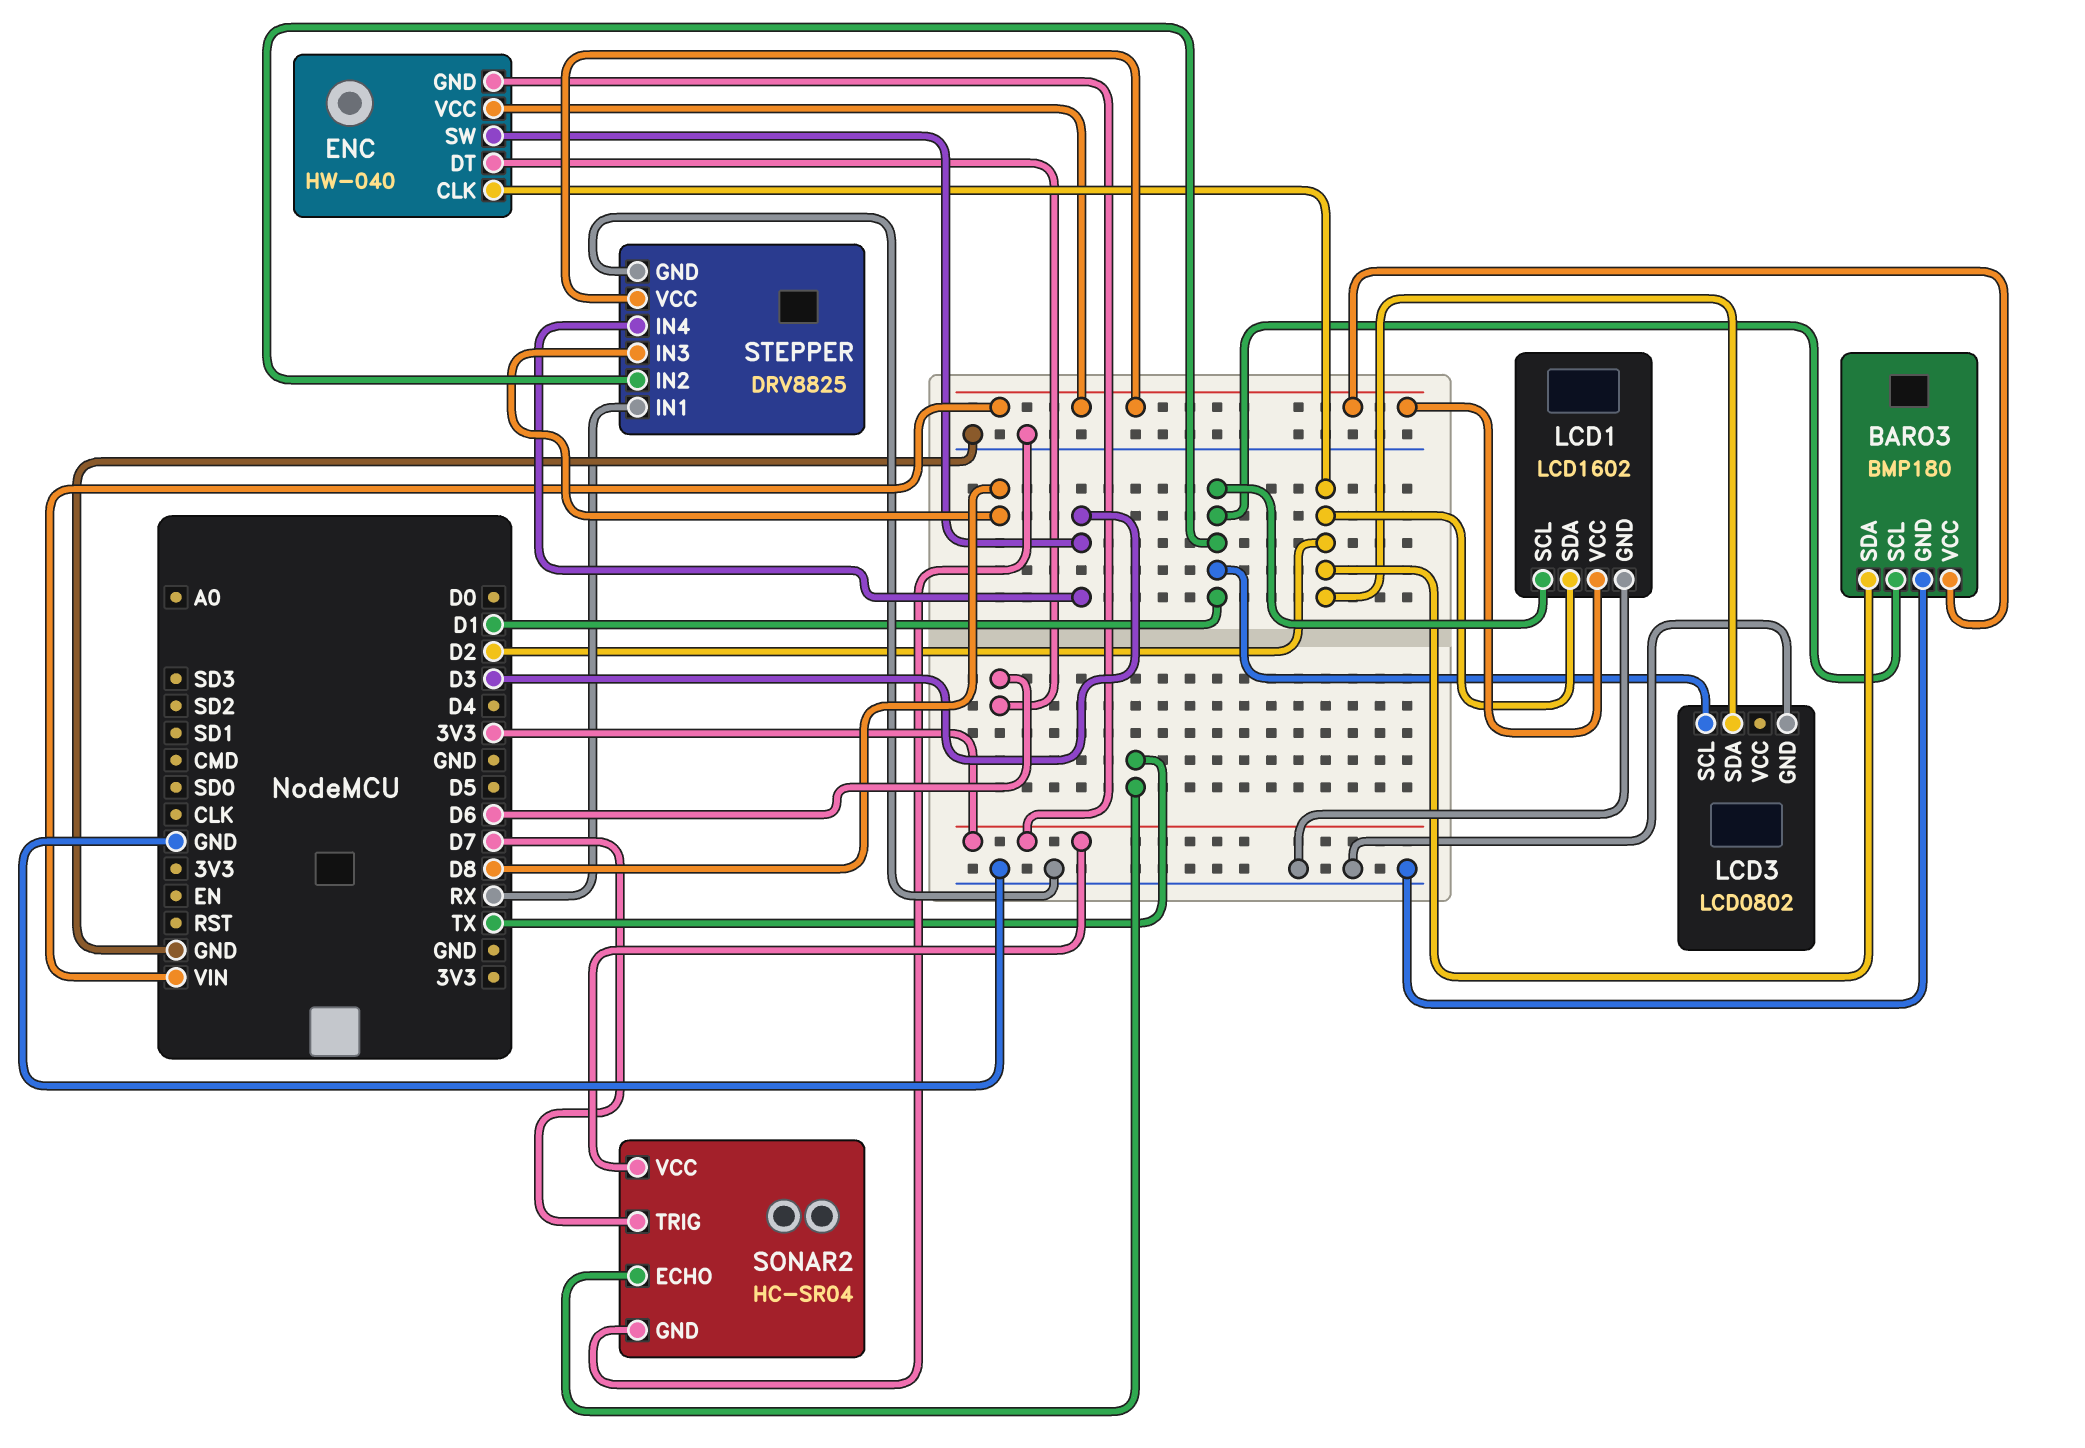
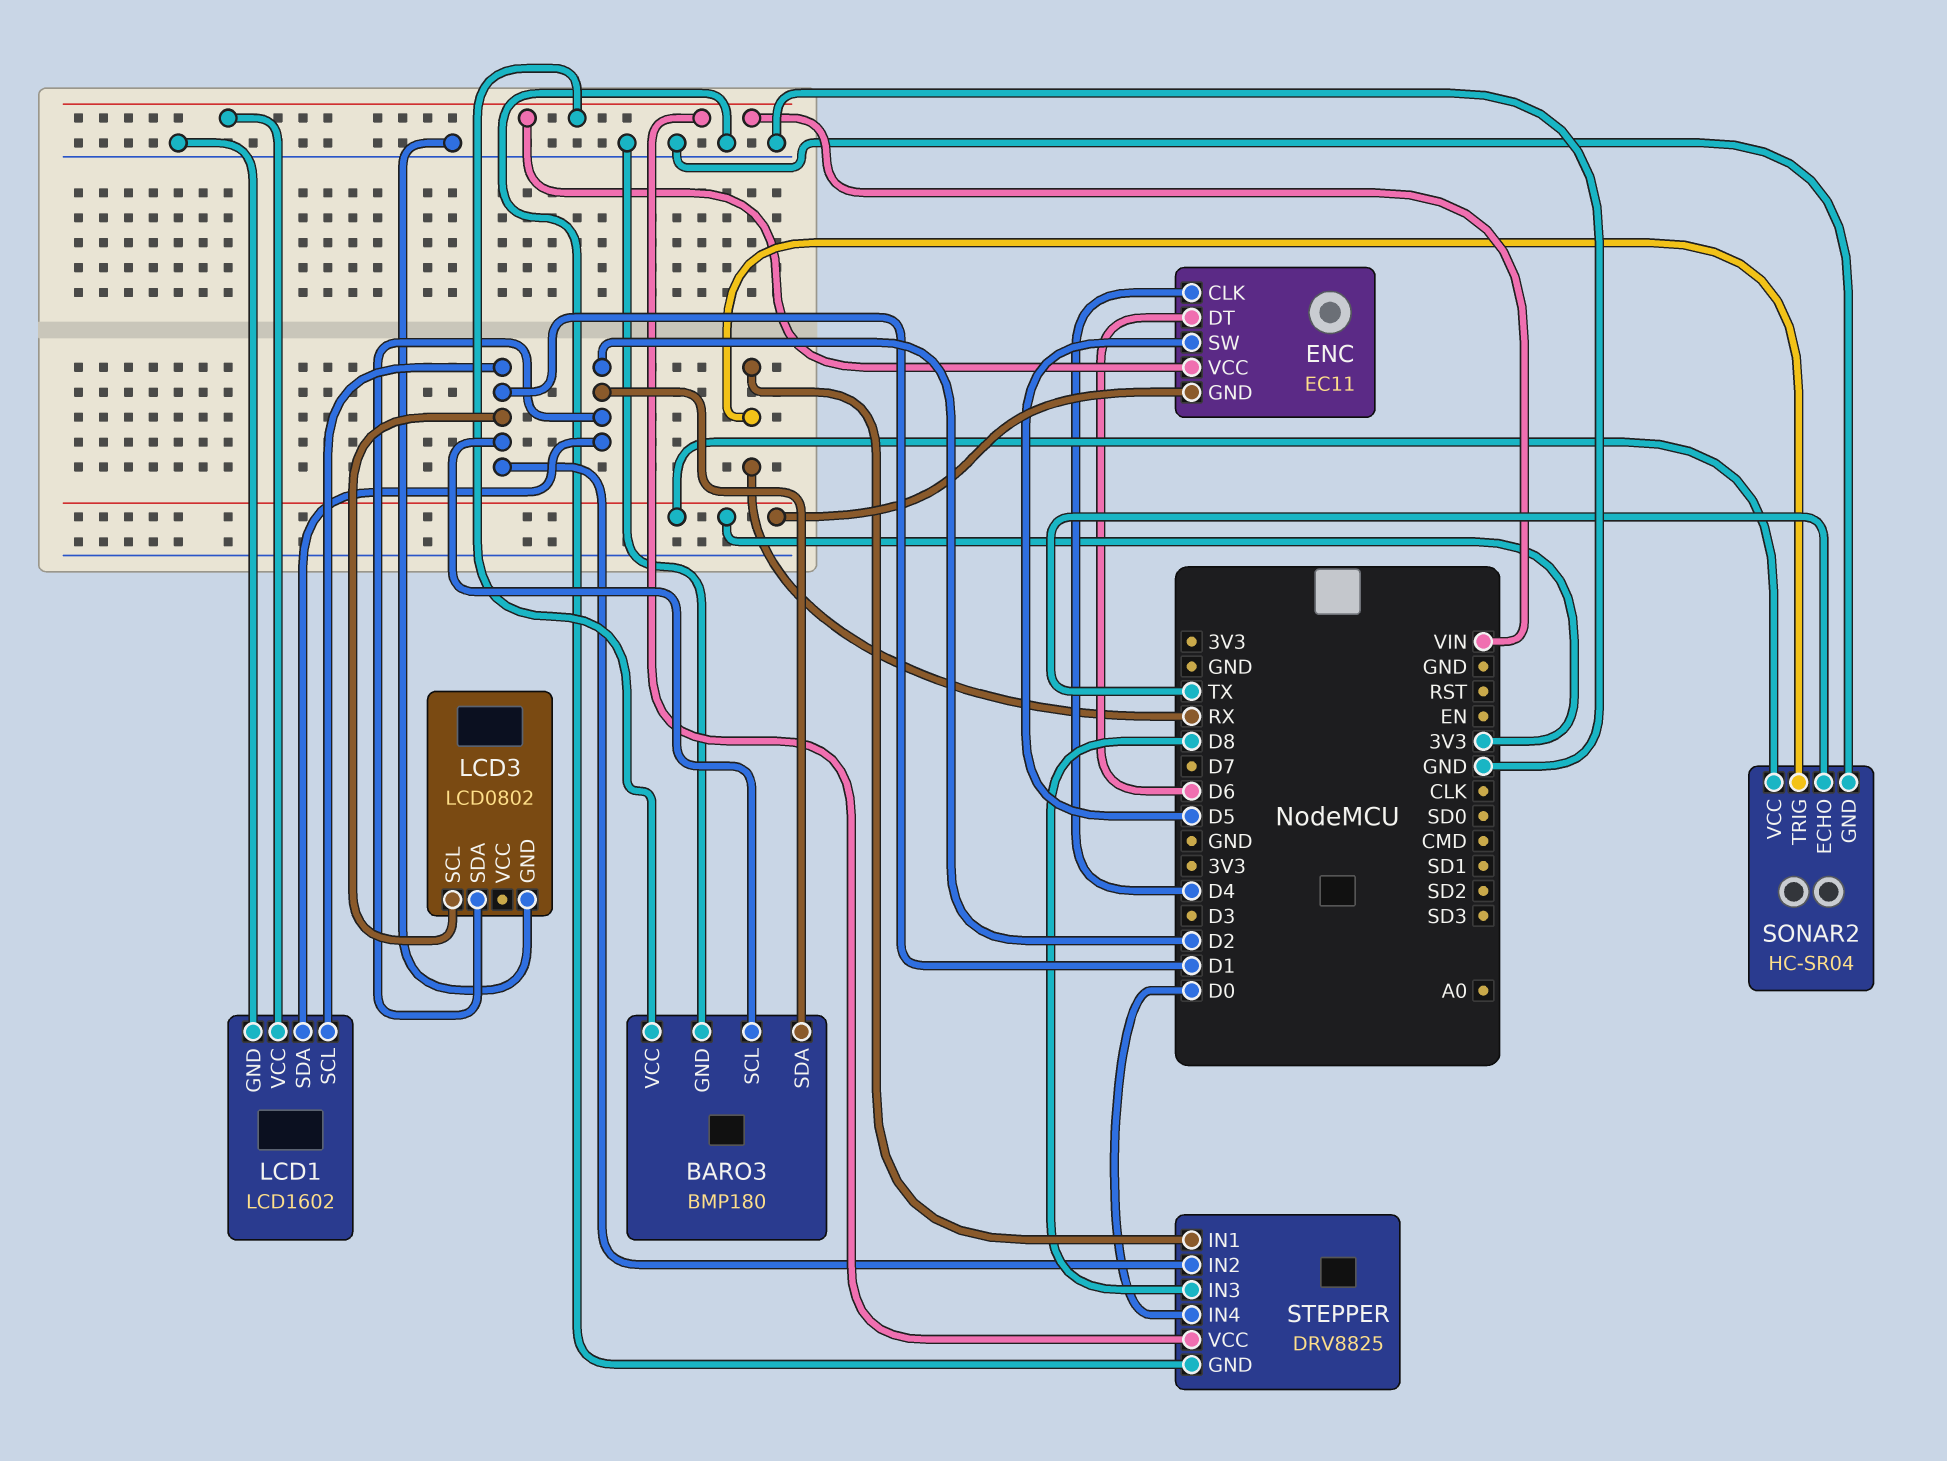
ENC: HW-040 -> EC11
ENC pin CLK: D2 -> D4
ENC pin SW: D3 -> D5
SONAR2 pin TRIG: D7 -> RX
STEPPER pin IN4: D3 -> D0

